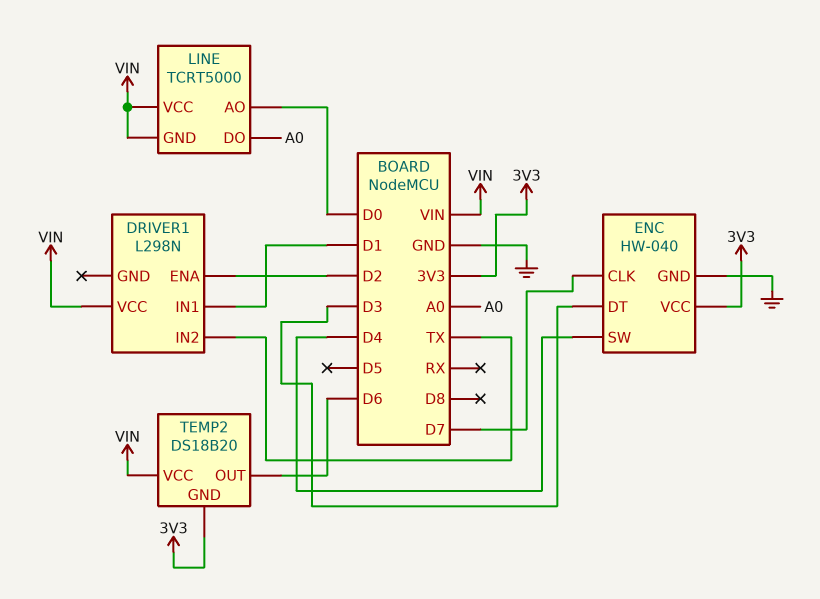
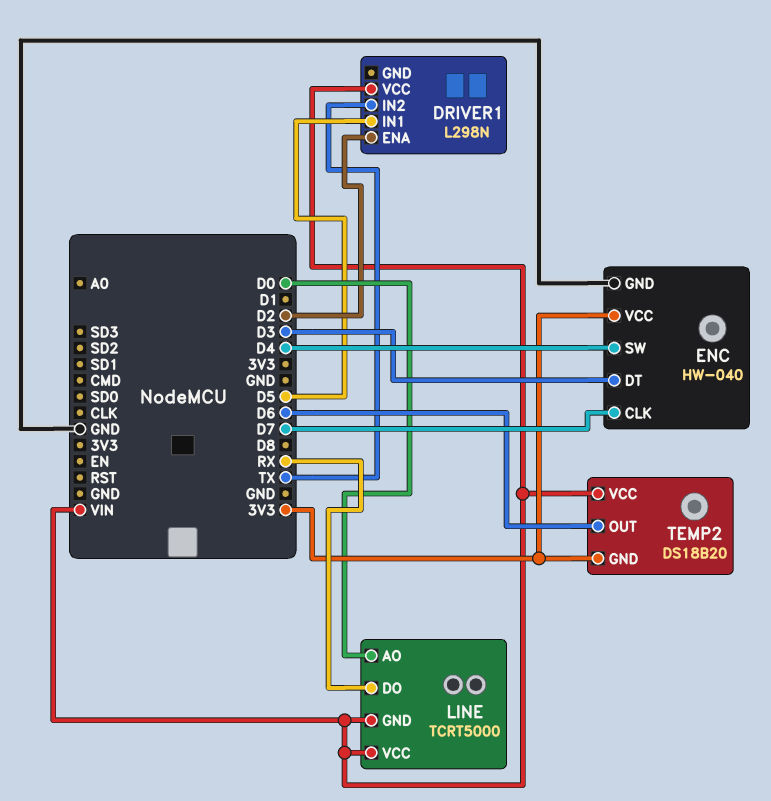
DRIVER1 pin IN1: D1 -> D5
LINE pin DO: A0 -> RX

